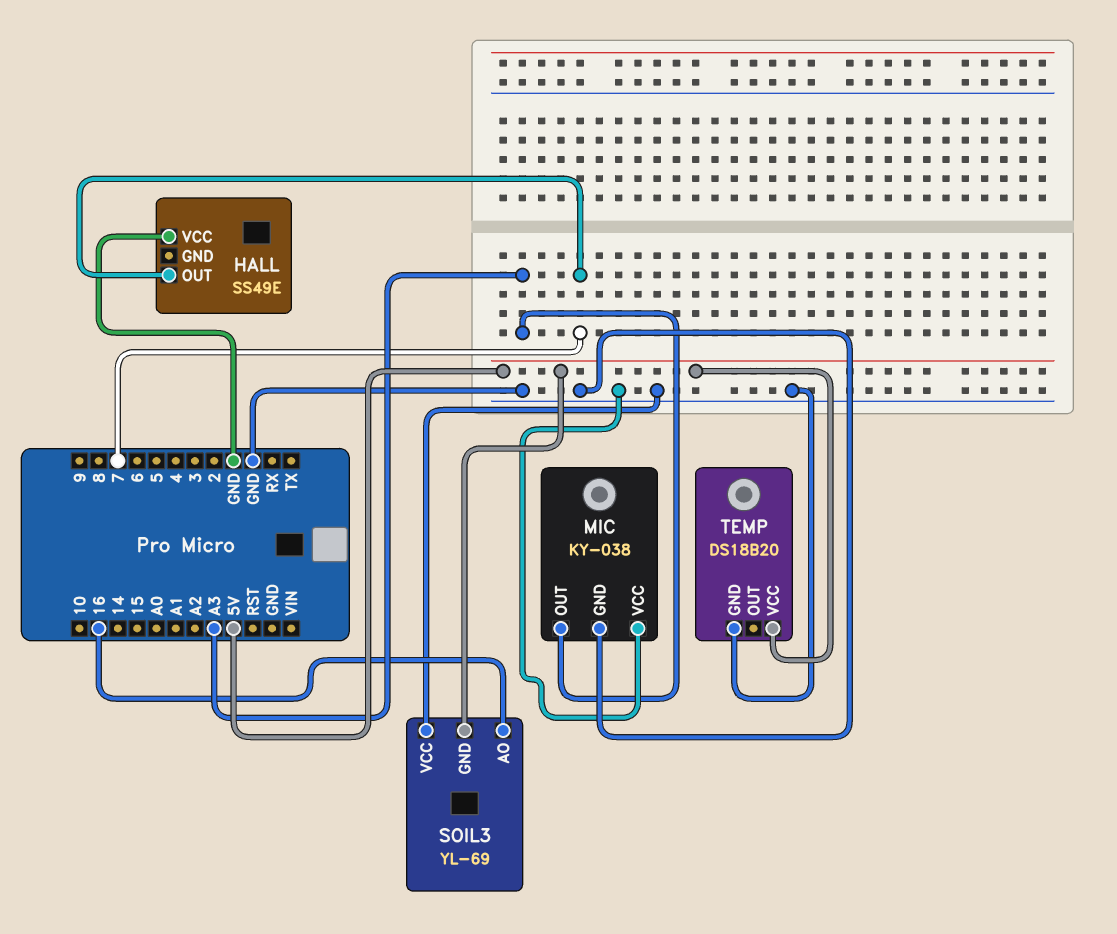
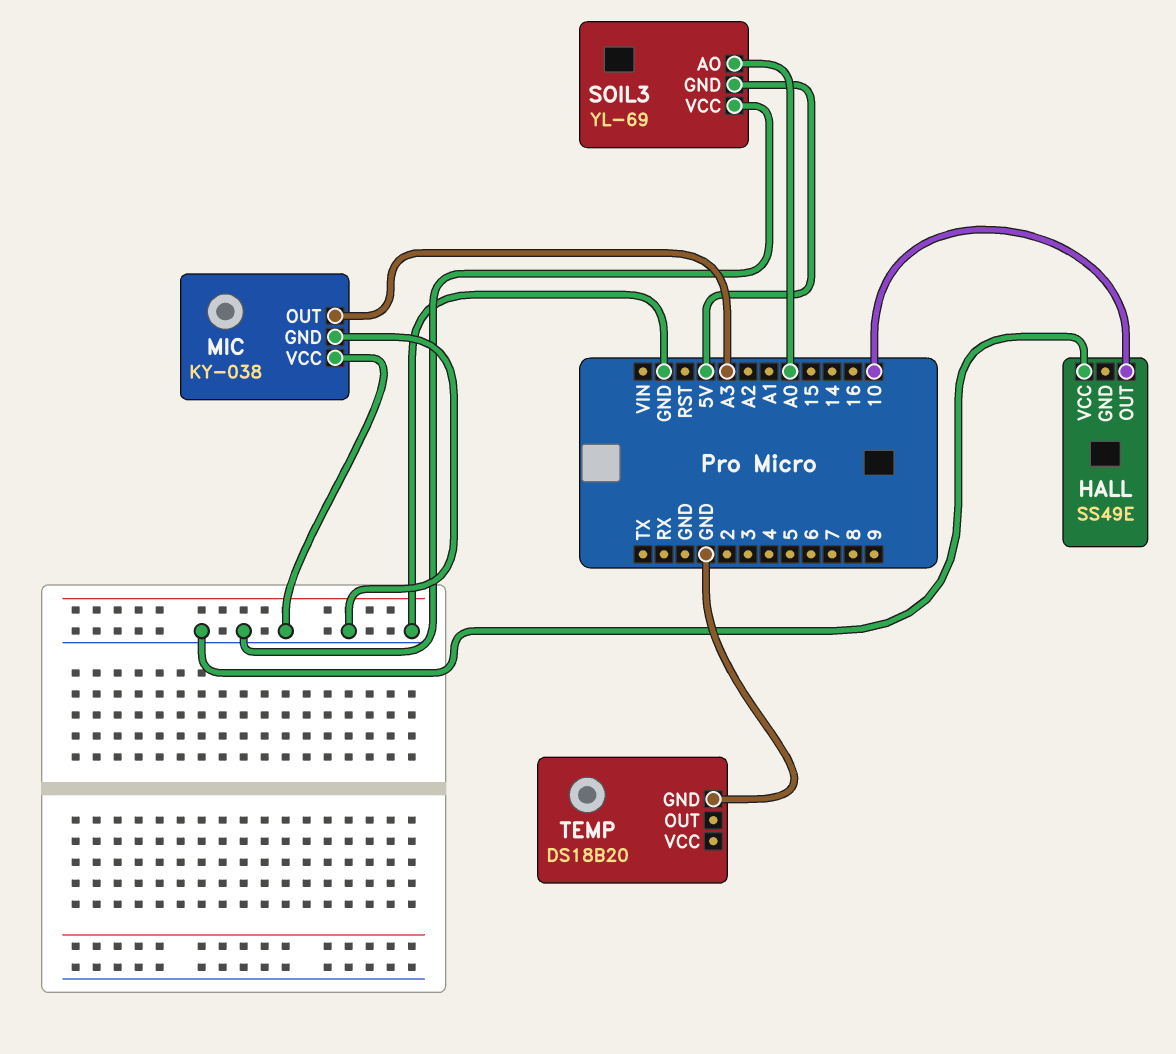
HALL pin OUT: 7 -> 10
SOIL3 pin AO: 16 -> A0
TEMP pin VCC: 5V -> none

